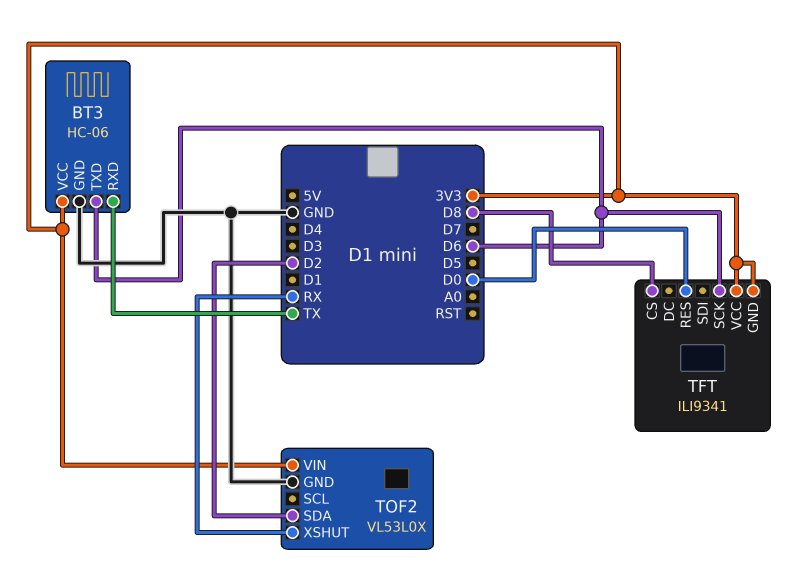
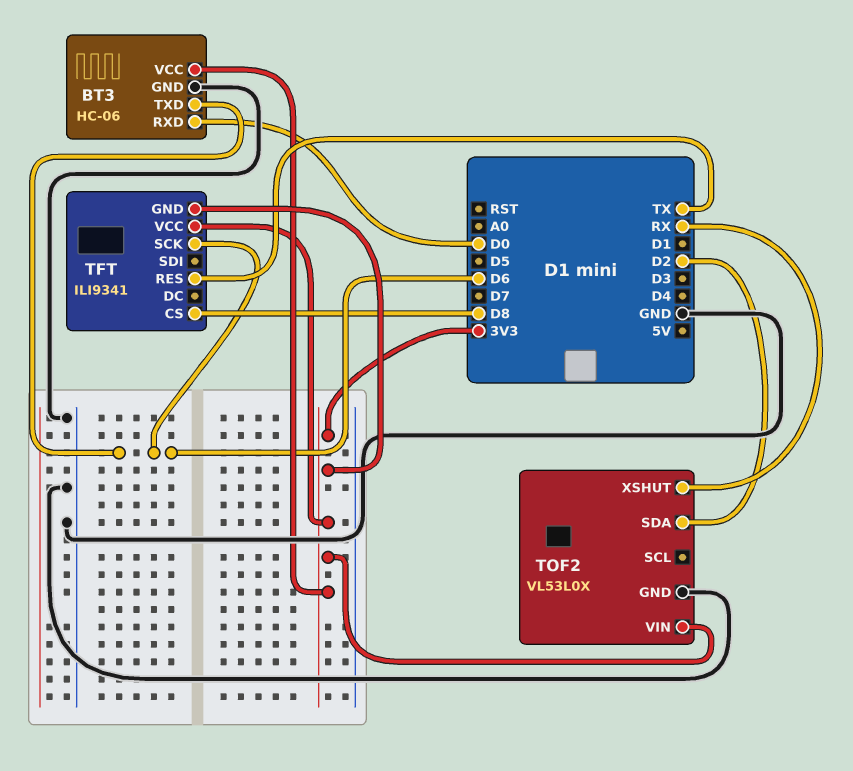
BT3 pin RXD: TX -> D0
TFT pin RES: D0 -> TX

